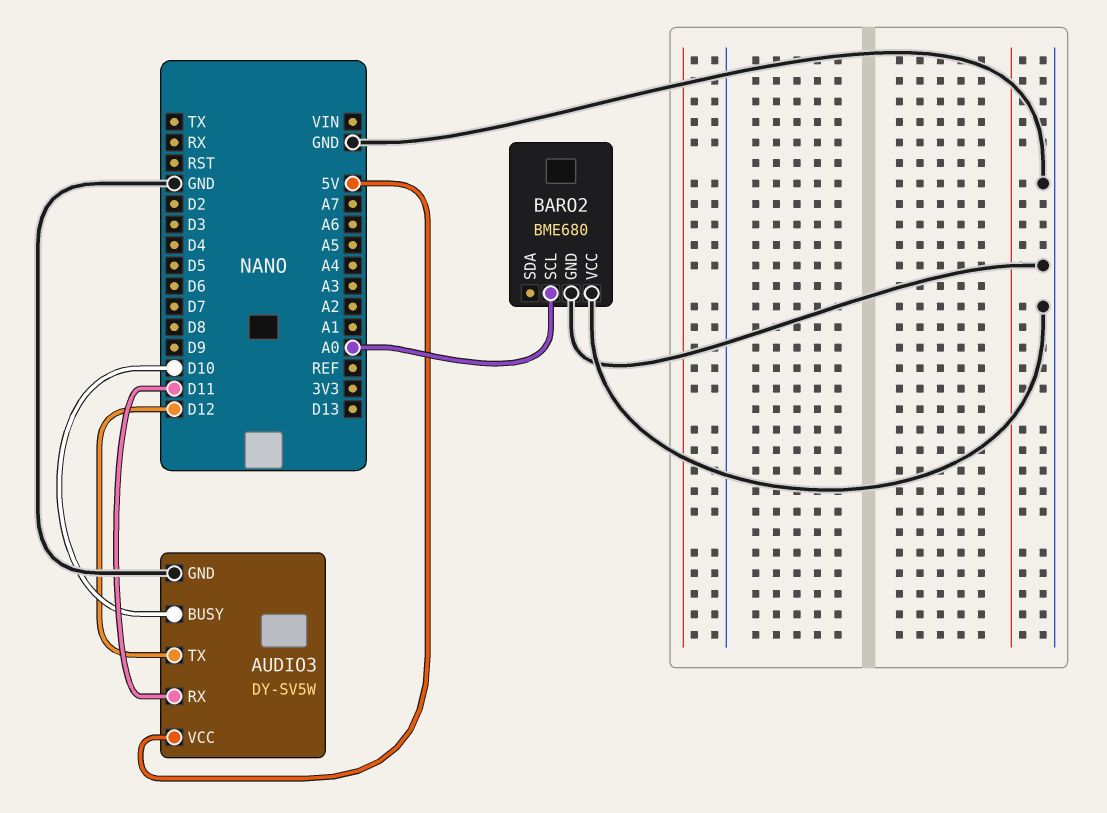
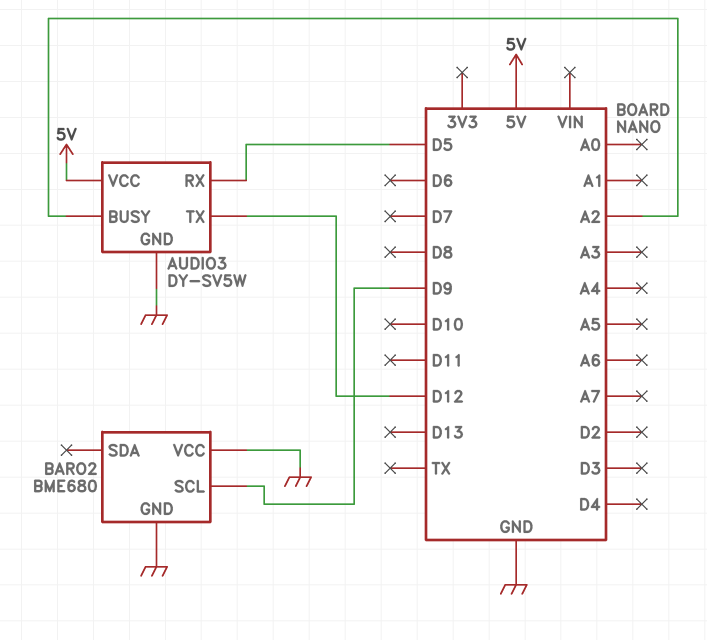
AUDIO3 pin BUSY: D10 -> A2
AUDIO3 pin RX: D11 -> D5
BARO2 pin SCL: A0 -> D9

